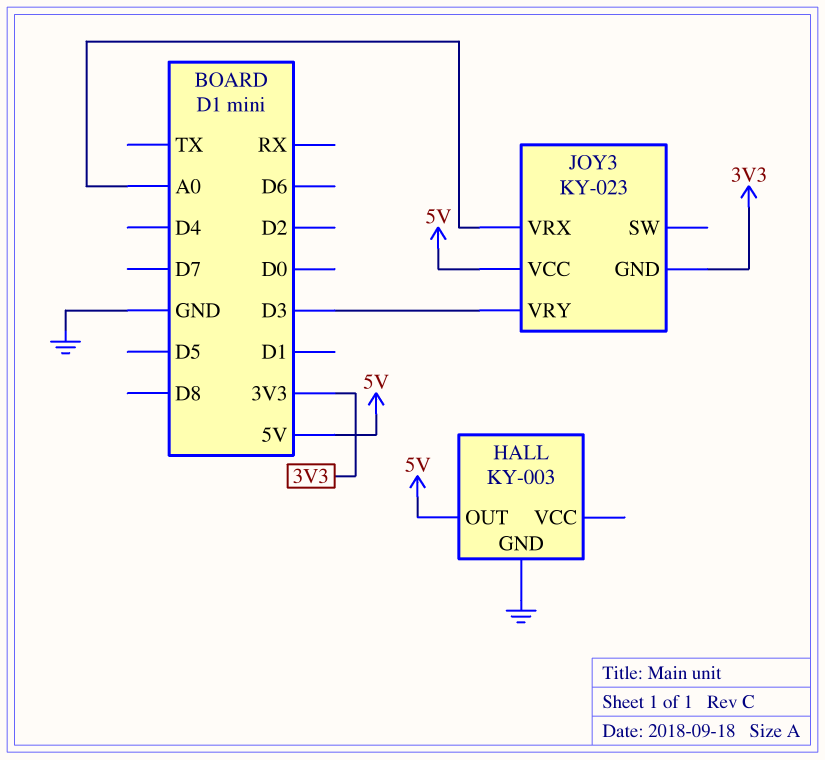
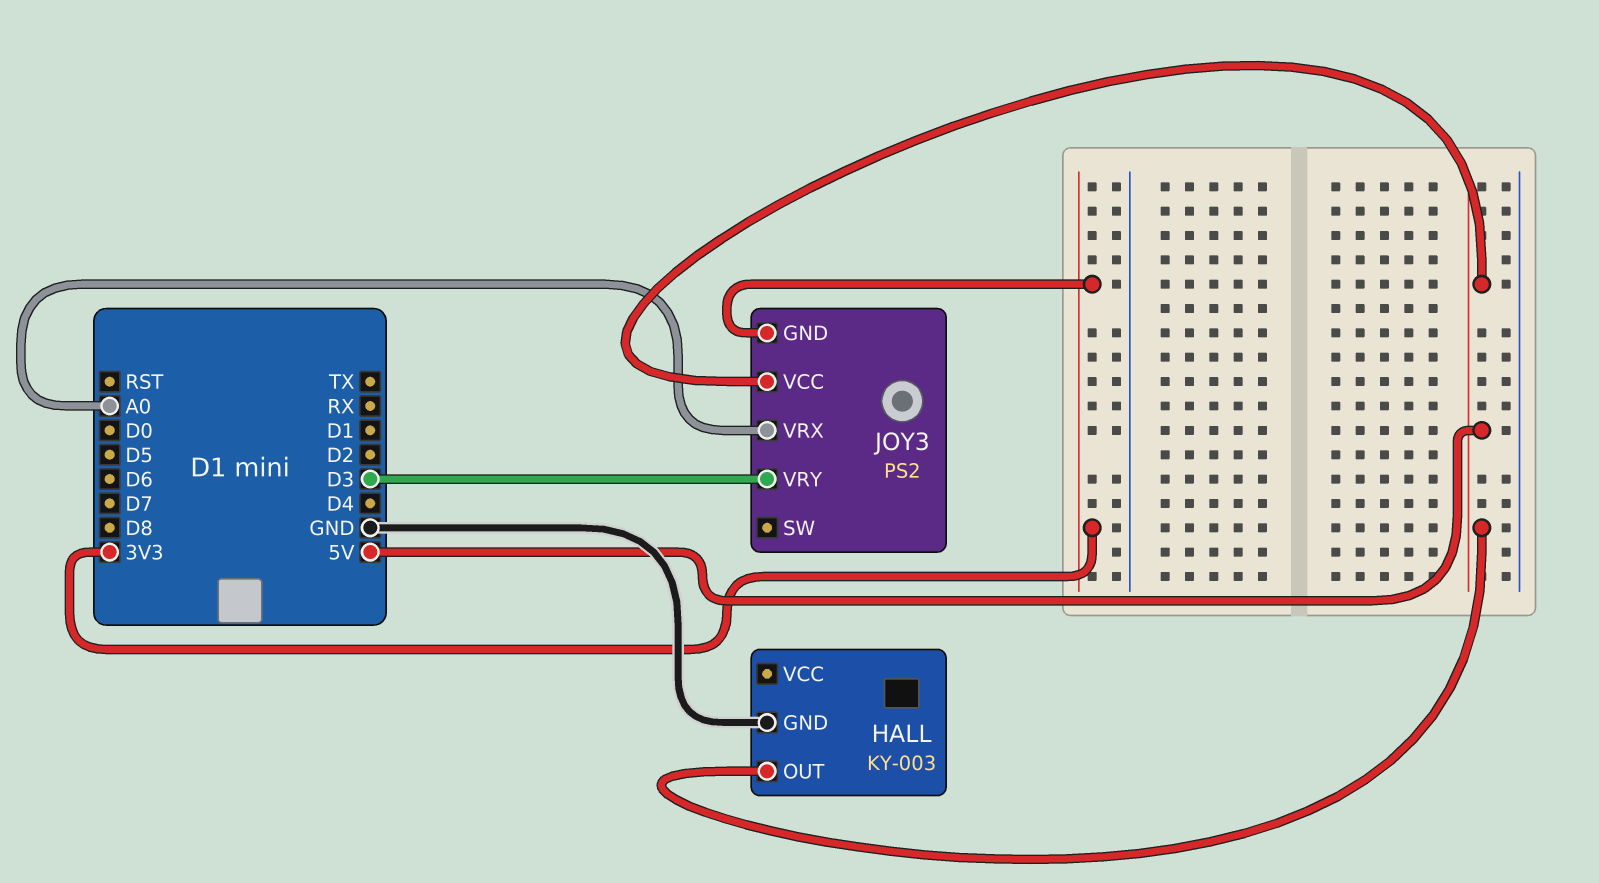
JOY3: KY-023 -> PS2

